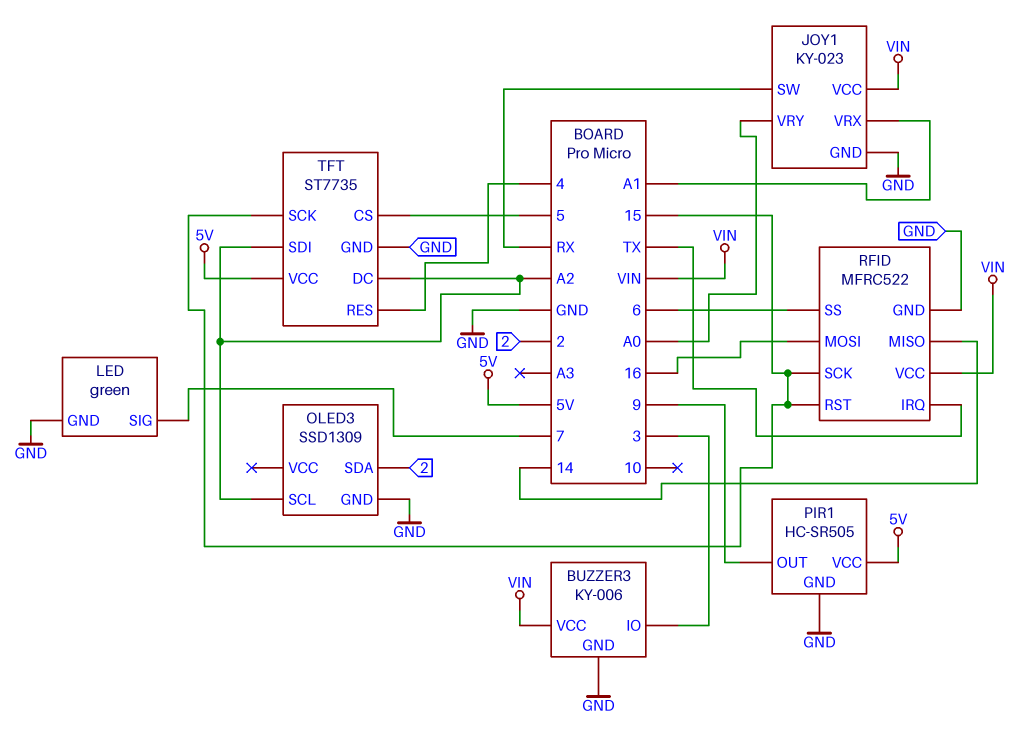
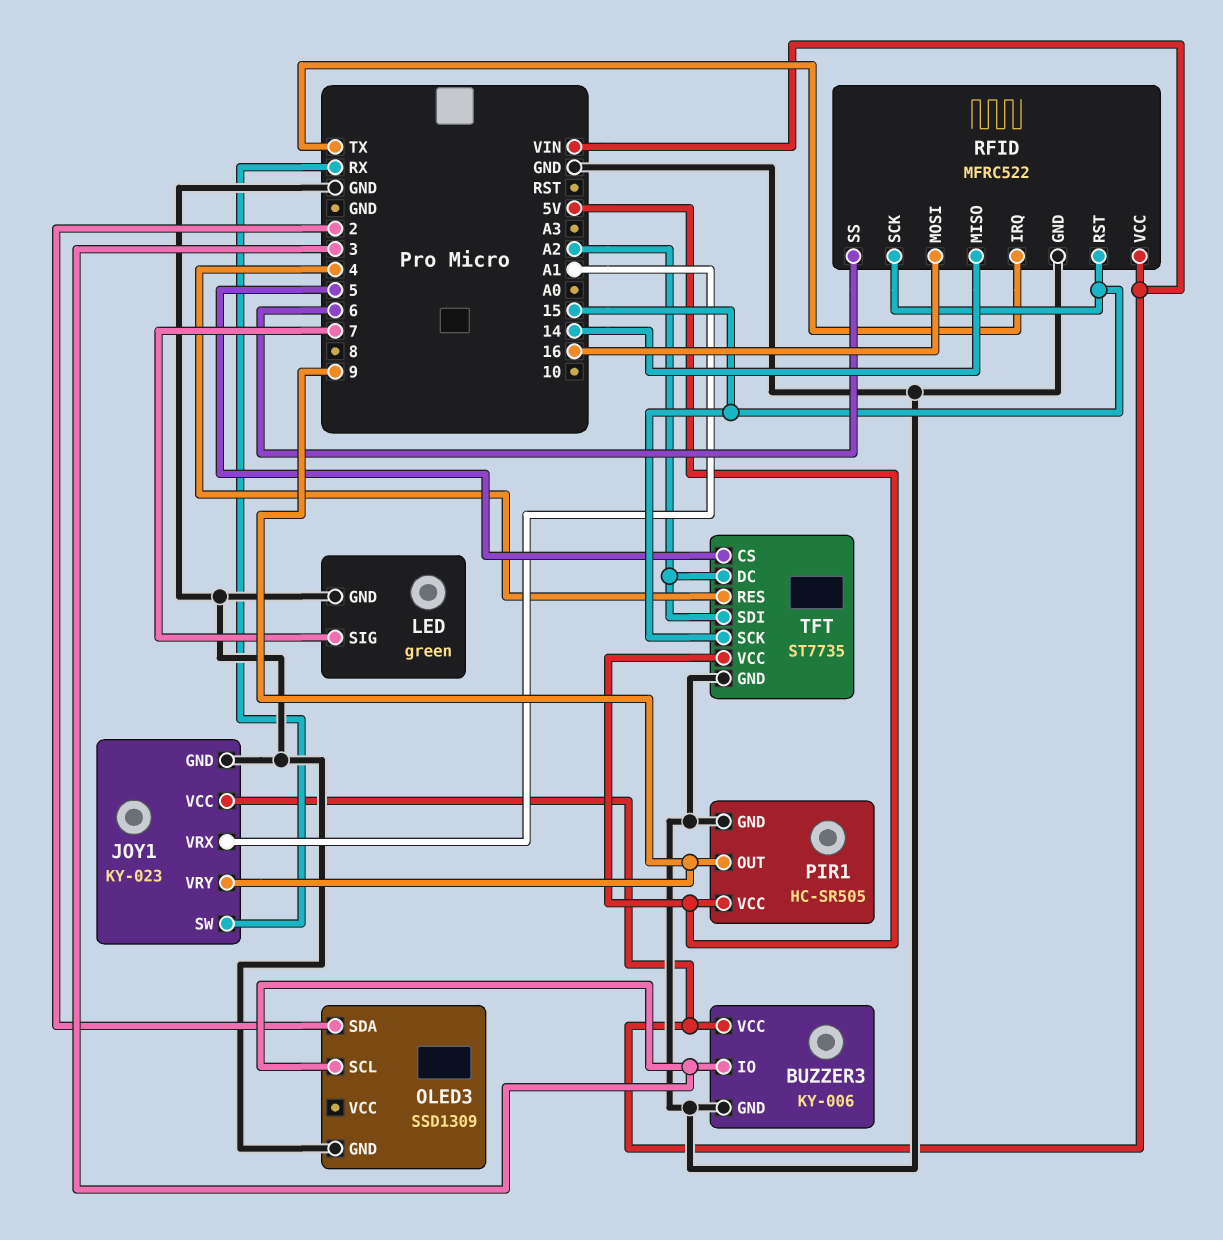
JOY1 pin VRY: A0 -> 9
OLED3 pin SCL: A2 -> 3

